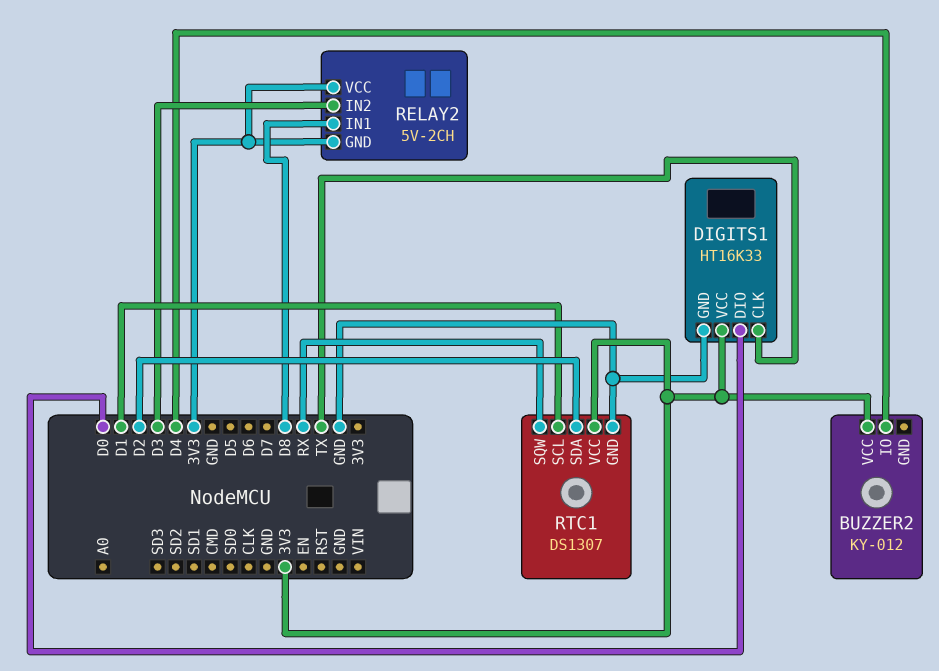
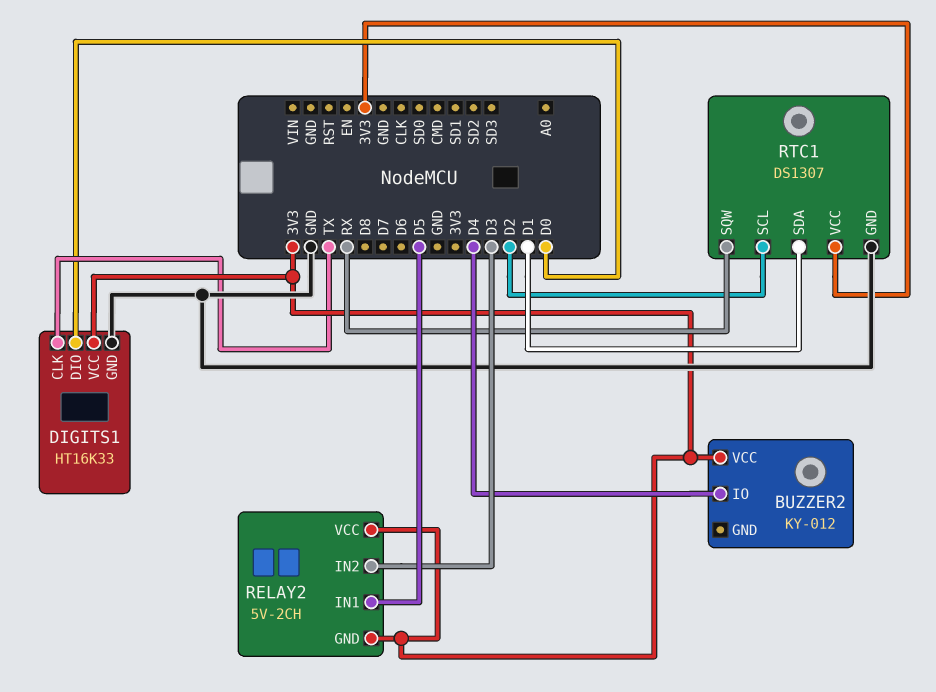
RELAY2 pin IN1: D8 -> D5
RTC1 pin SCL: D1 -> D2
RTC1 pin SDA: D2 -> D1

